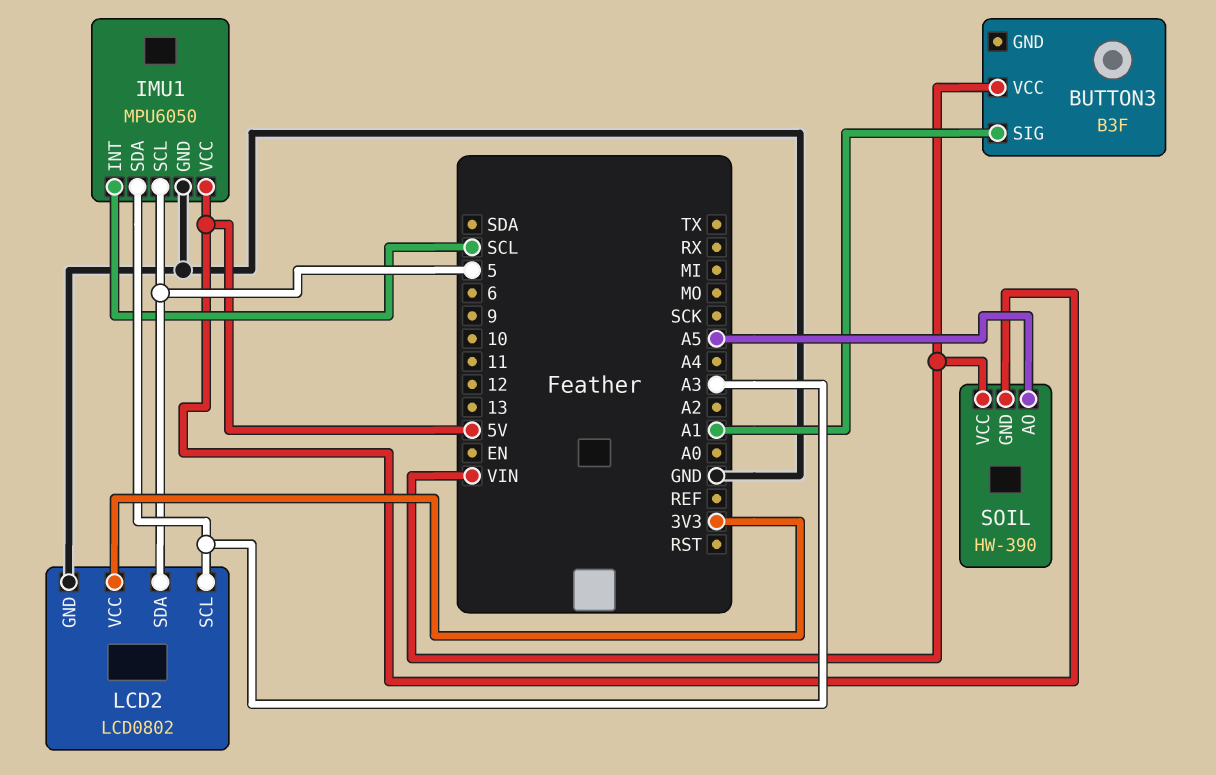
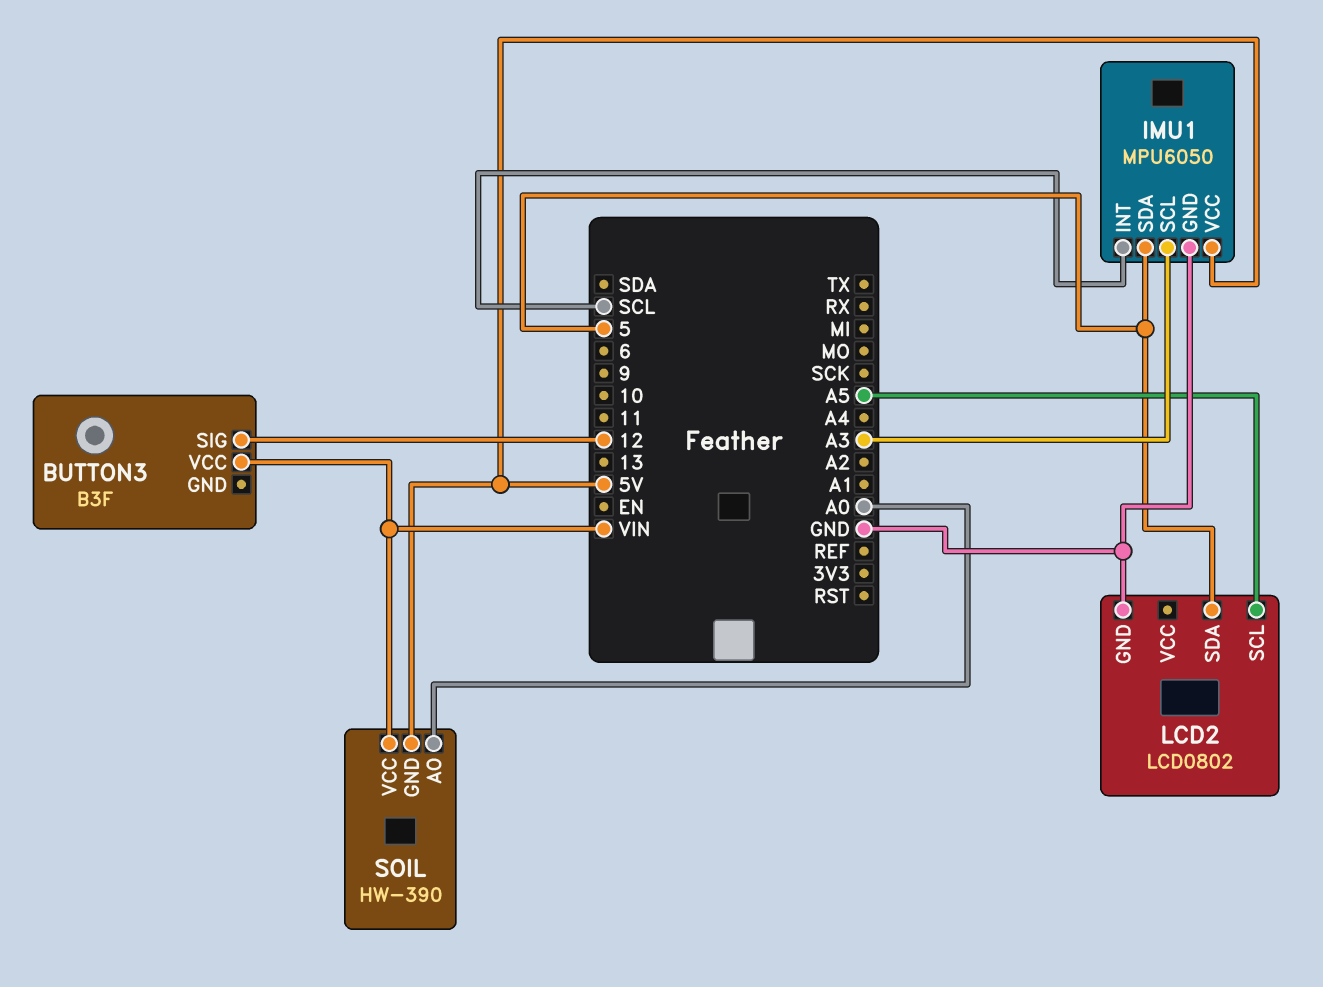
BUTTON3 pin SIG: A1 -> 12
IMU1 pin SCL: 5 -> A3
IMU1 pin SDA: A3 -> 5
LCD2 pin SCL: A3 -> A5
LCD2 pin VCC: 3V3 -> none
SOIL pin AO: A5 -> A0

